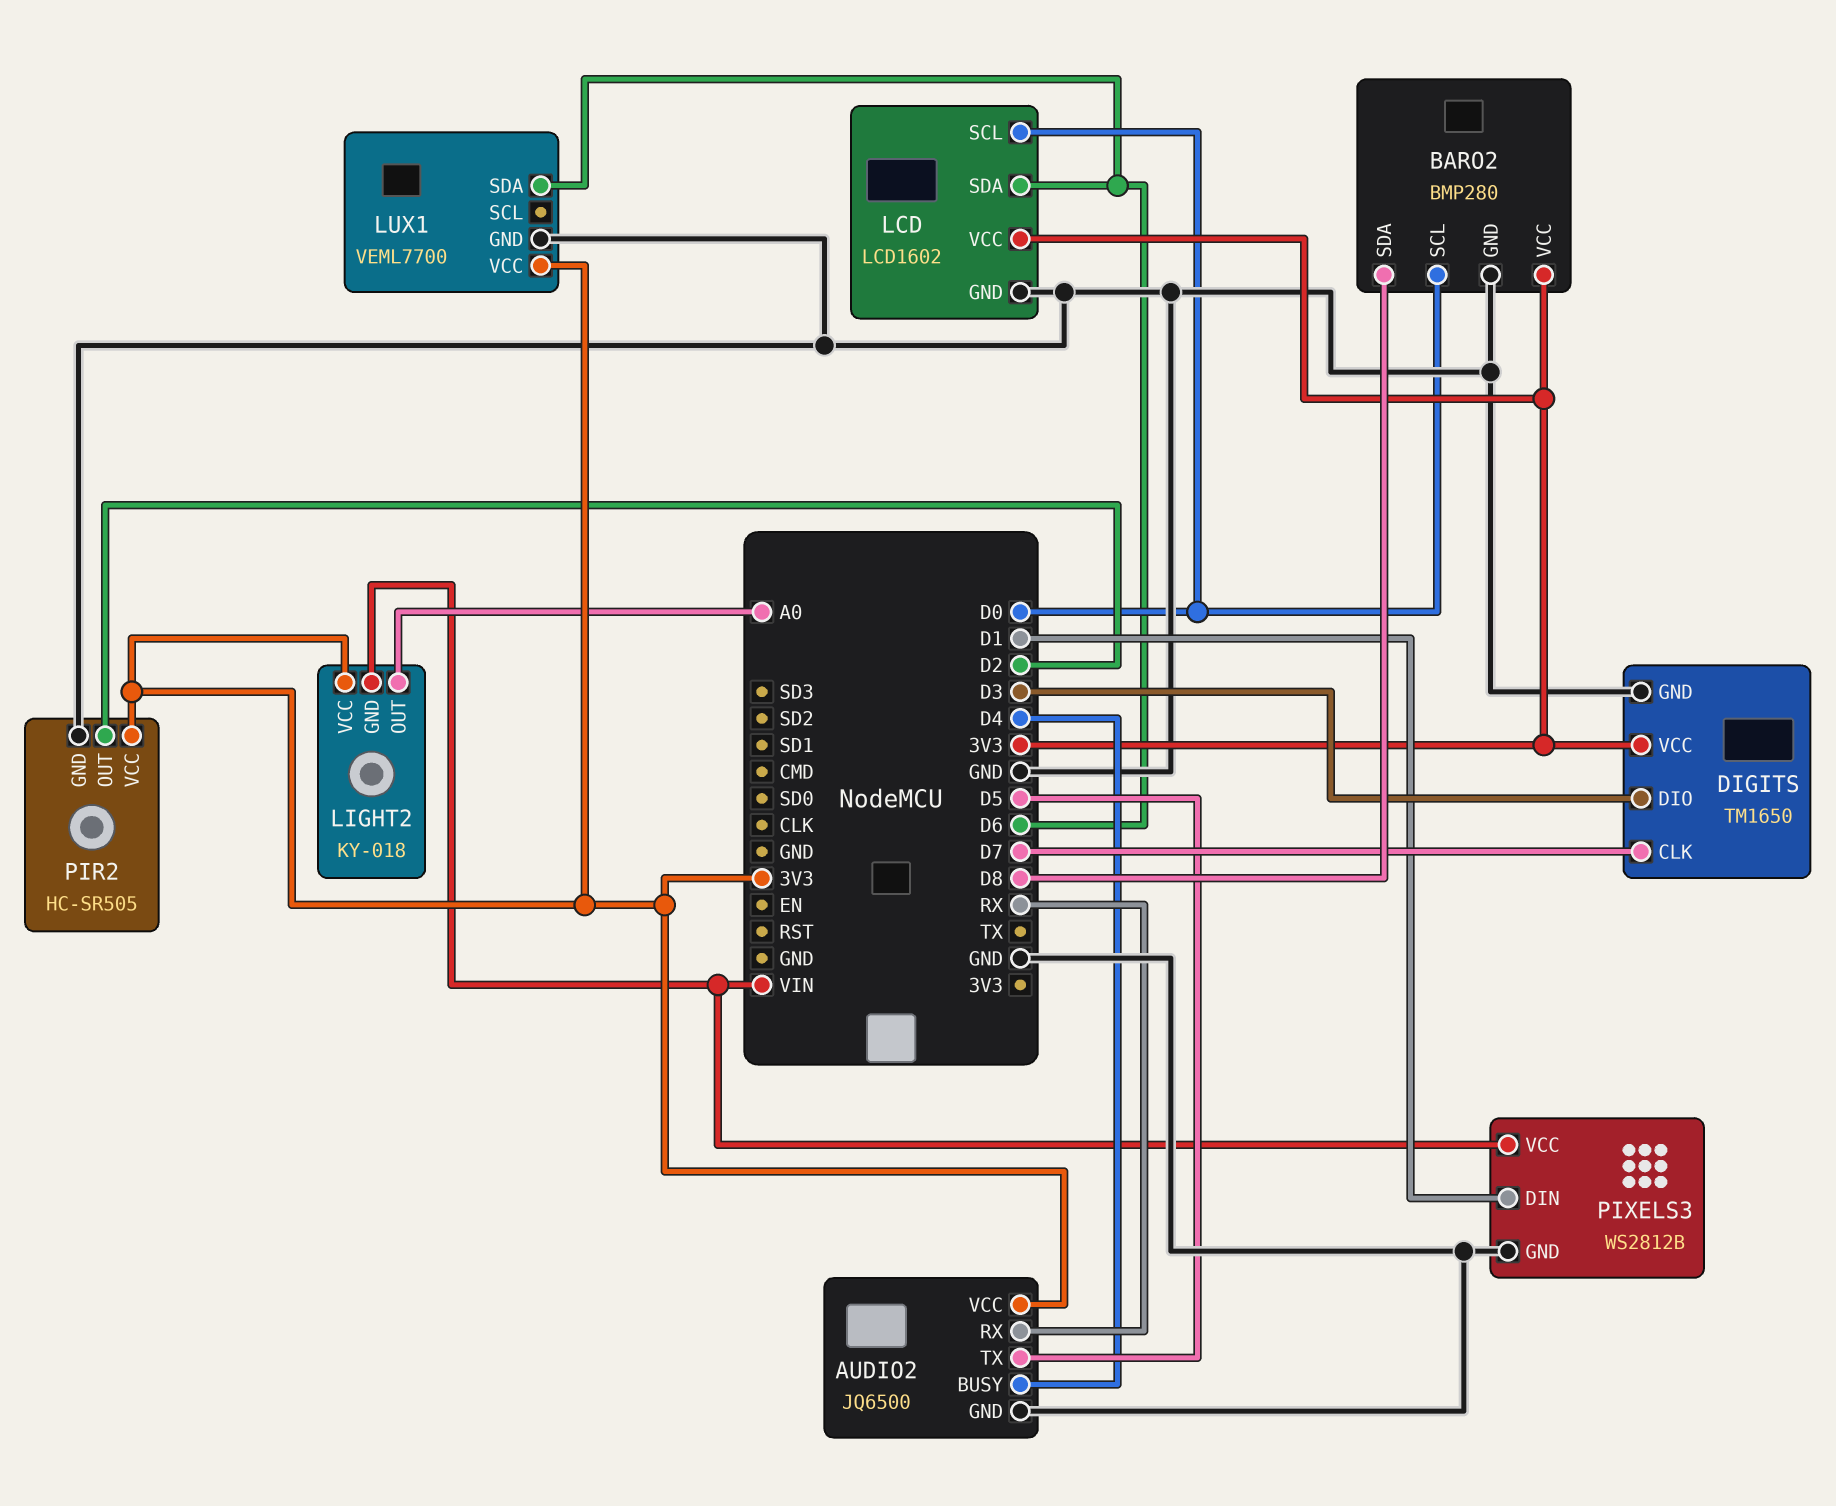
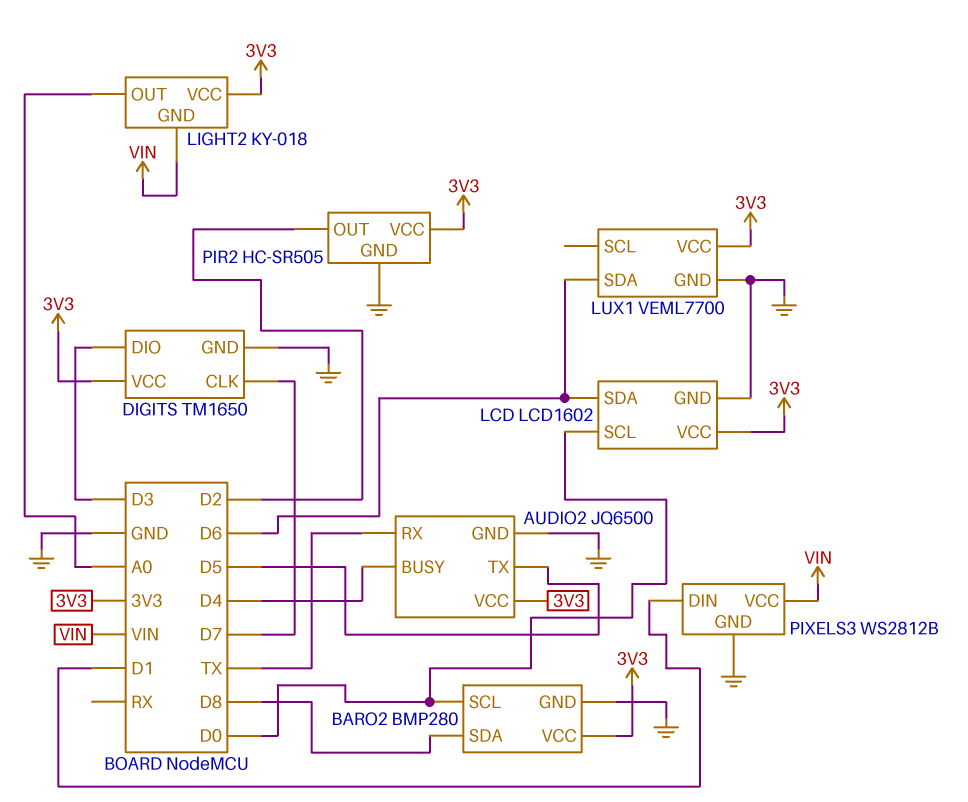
AUDIO2 pin RX: RX -> TX

